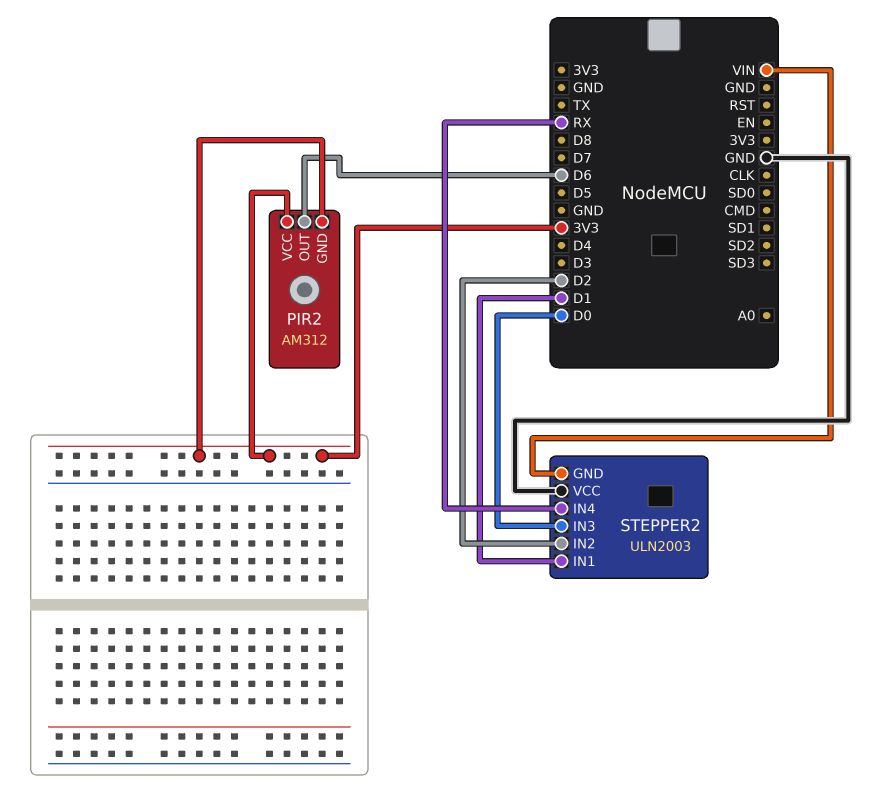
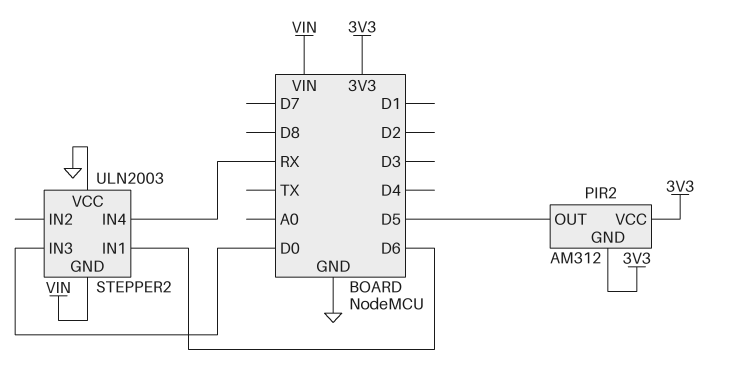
PIR2 pin OUT: D6 -> D5
STEPPER2 pin IN1: D1 -> D6
STEPPER2 pin IN2: D2 -> none

